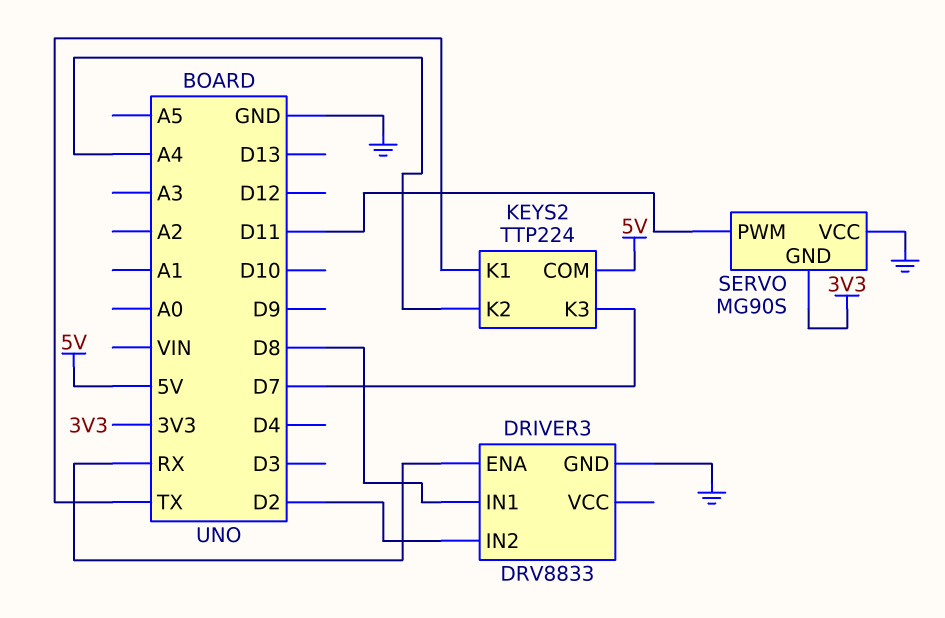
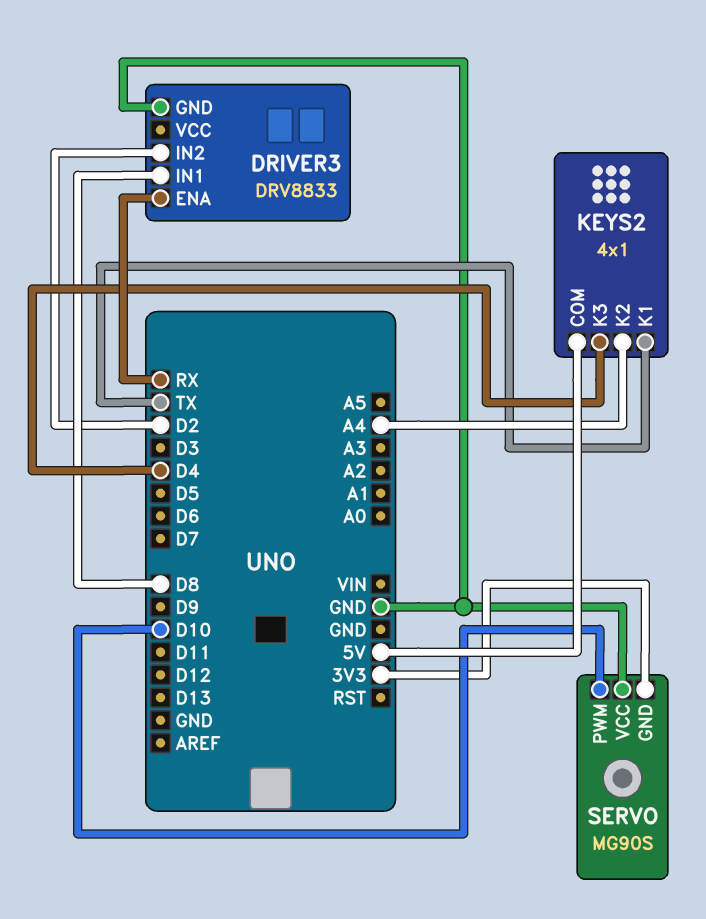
KEYS2: TTP224 -> 4x1
KEYS2 pin K3: D7 -> D4
SERVO pin PWM: D11 -> D10

